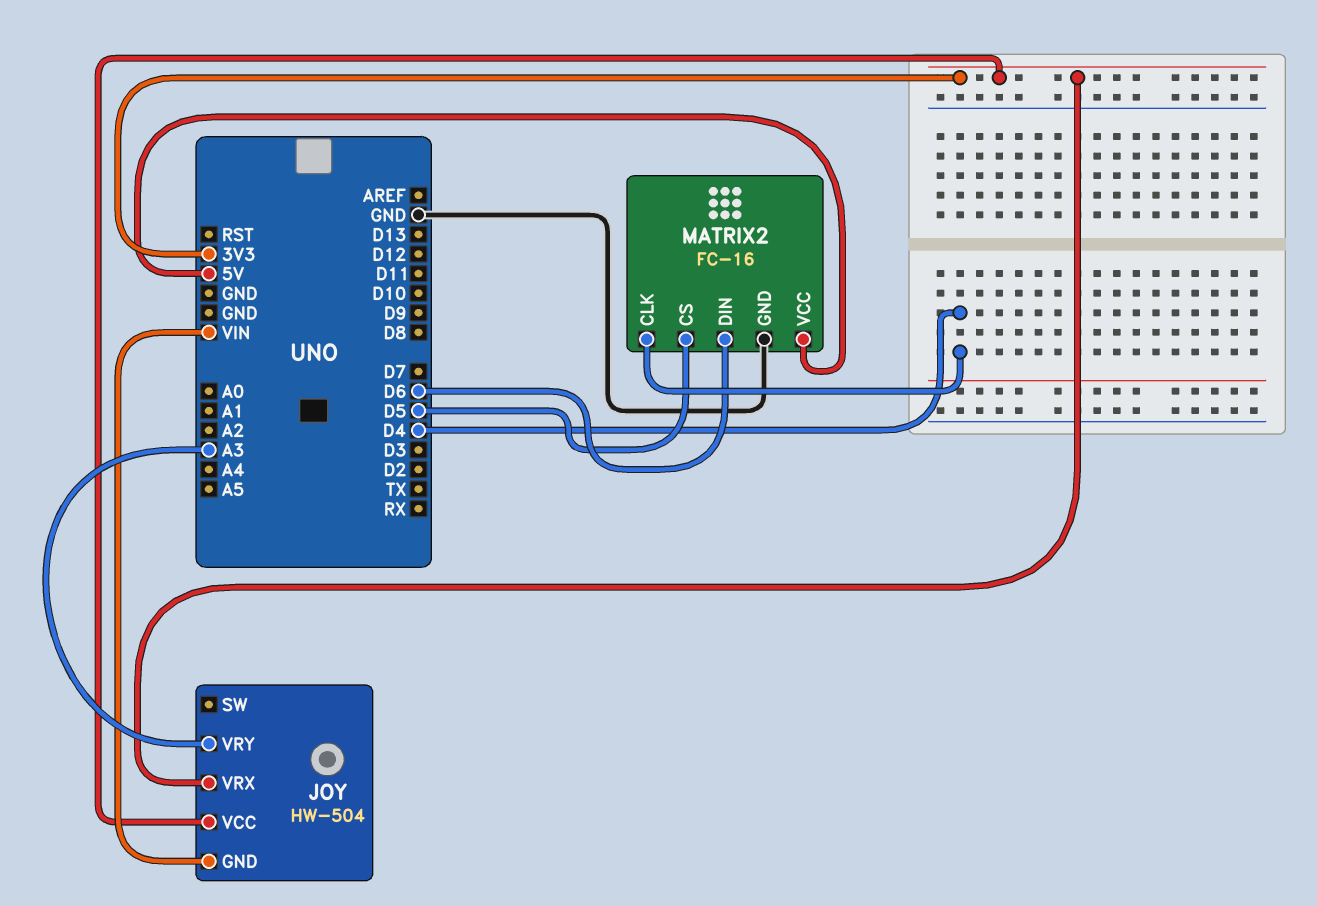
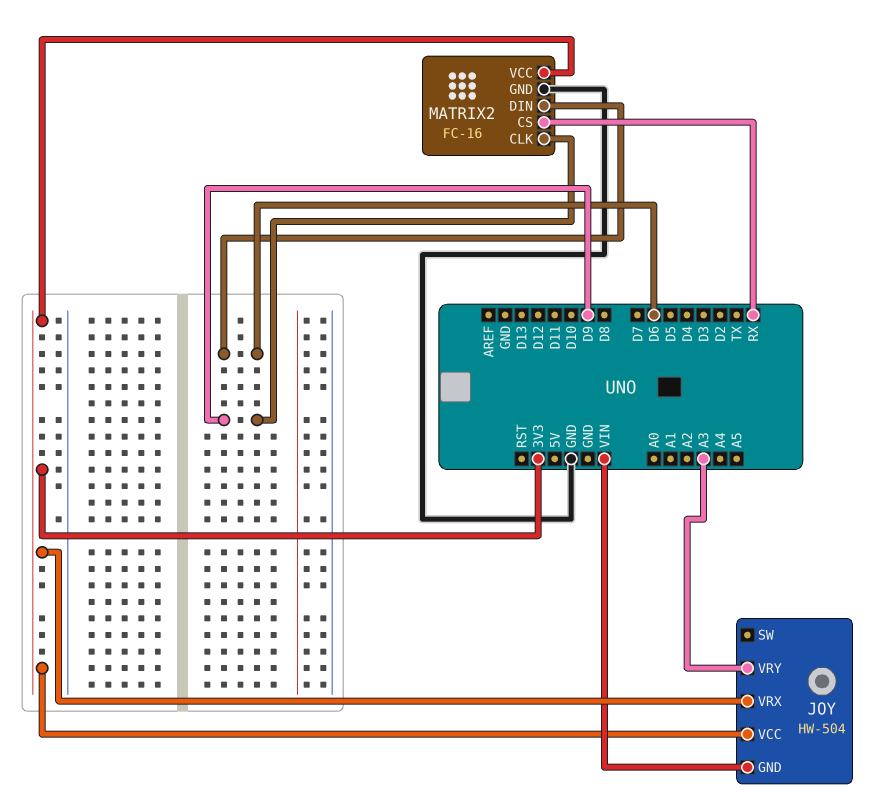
MATRIX2 pin CLK: D4 -> D9
MATRIX2 pin CS: D5 -> RX
MATRIX2 pin VCC: 5V -> 3V3

